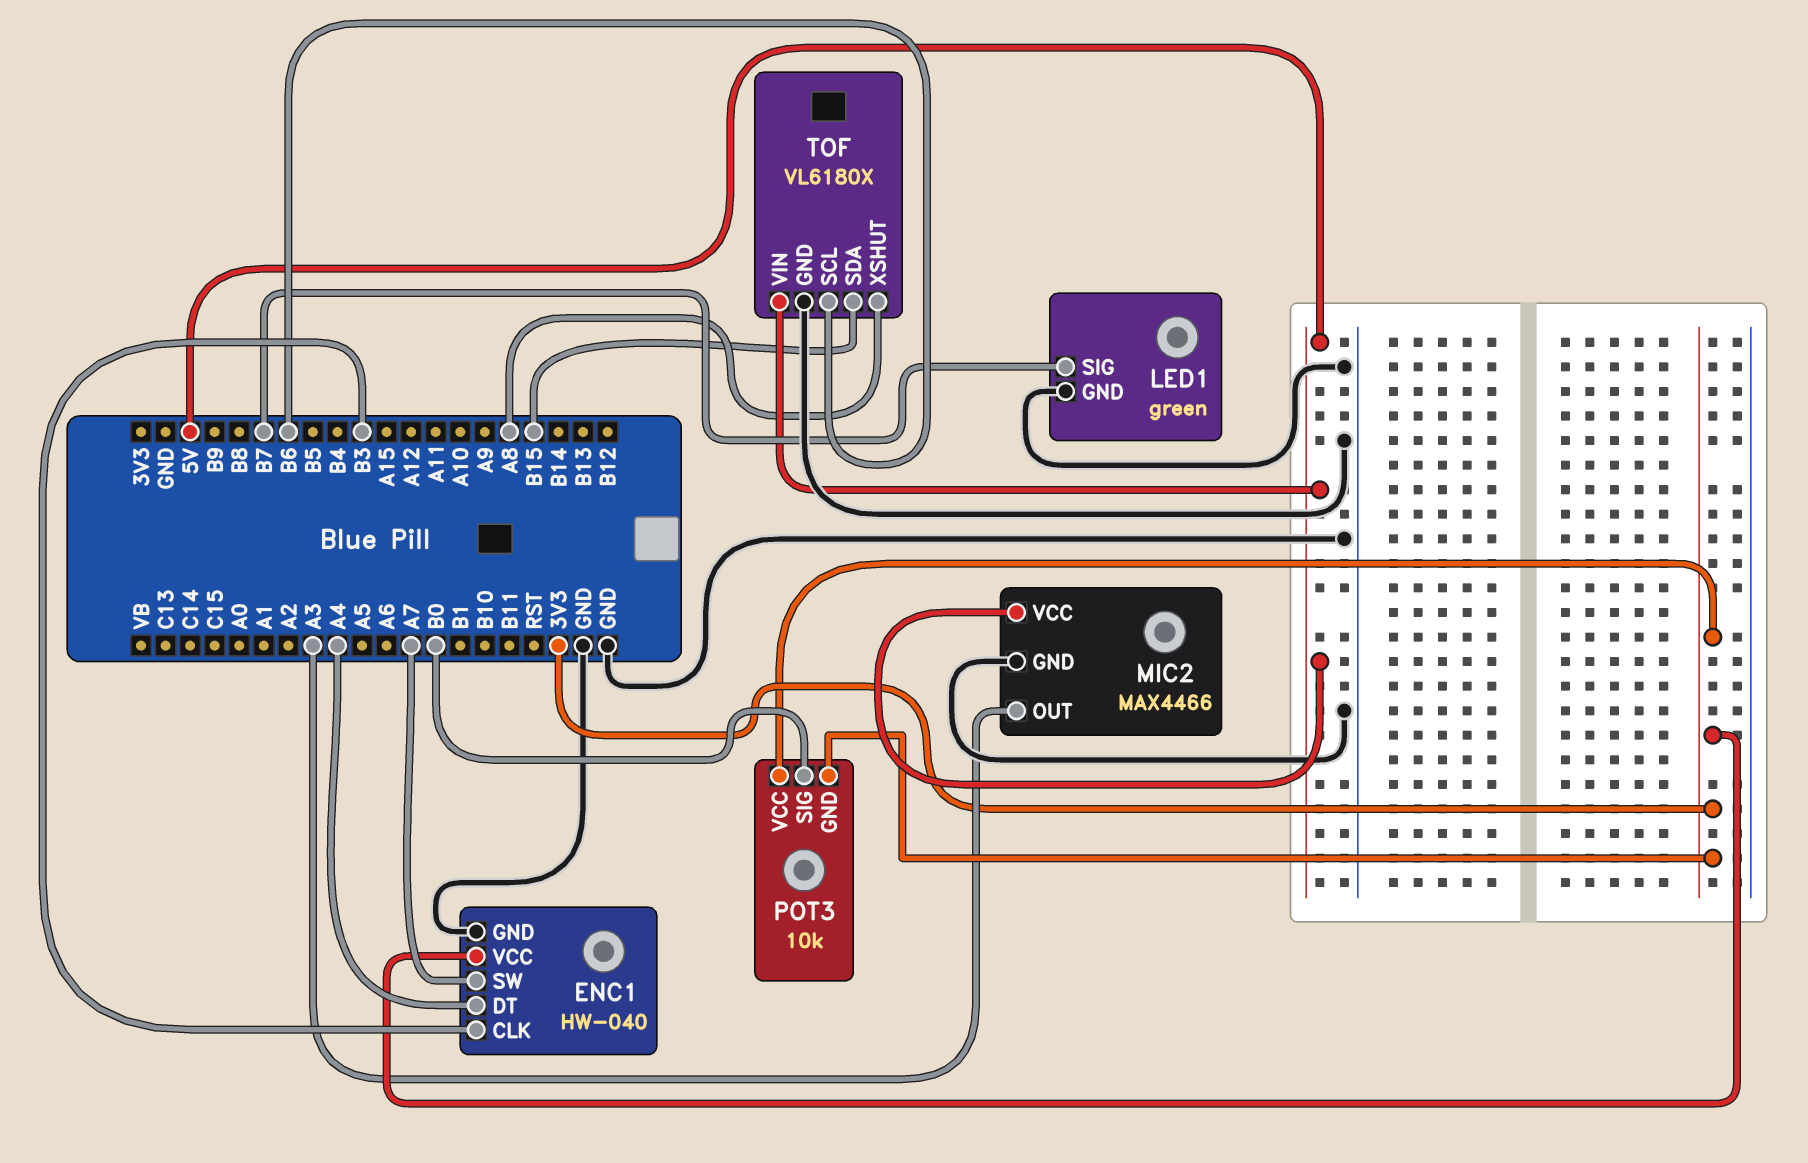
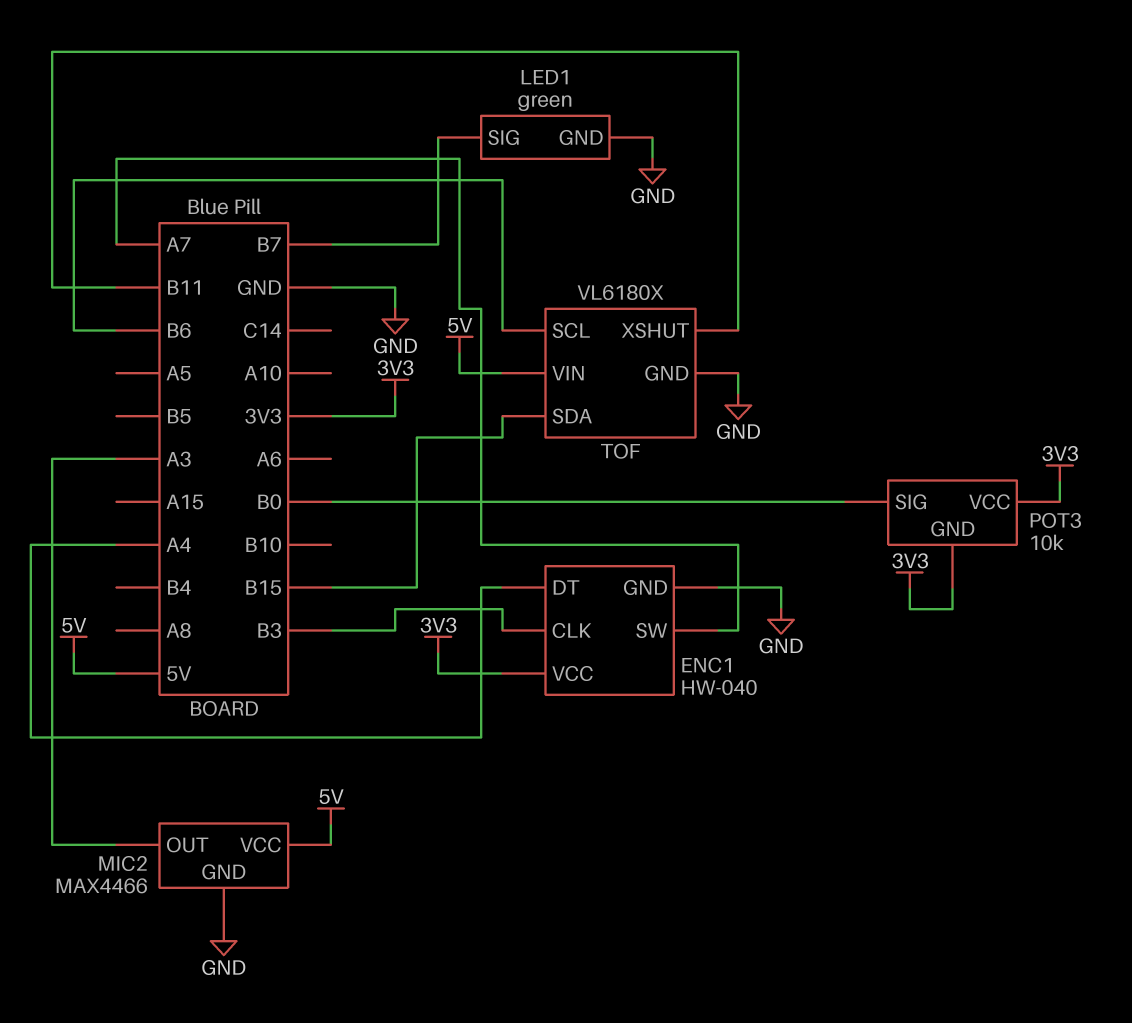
TOF pin XSHUT: A8 -> B11

